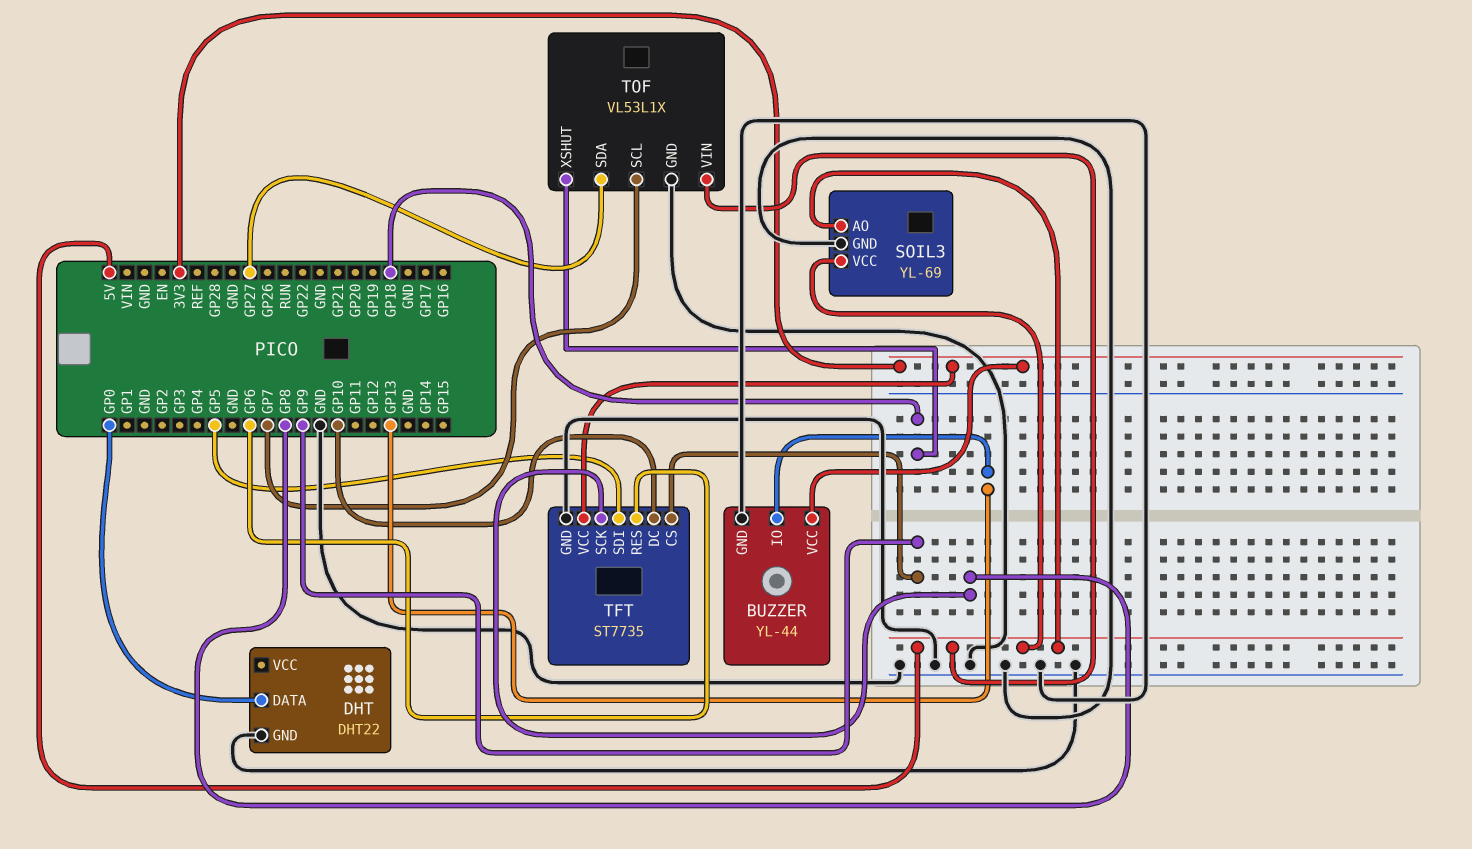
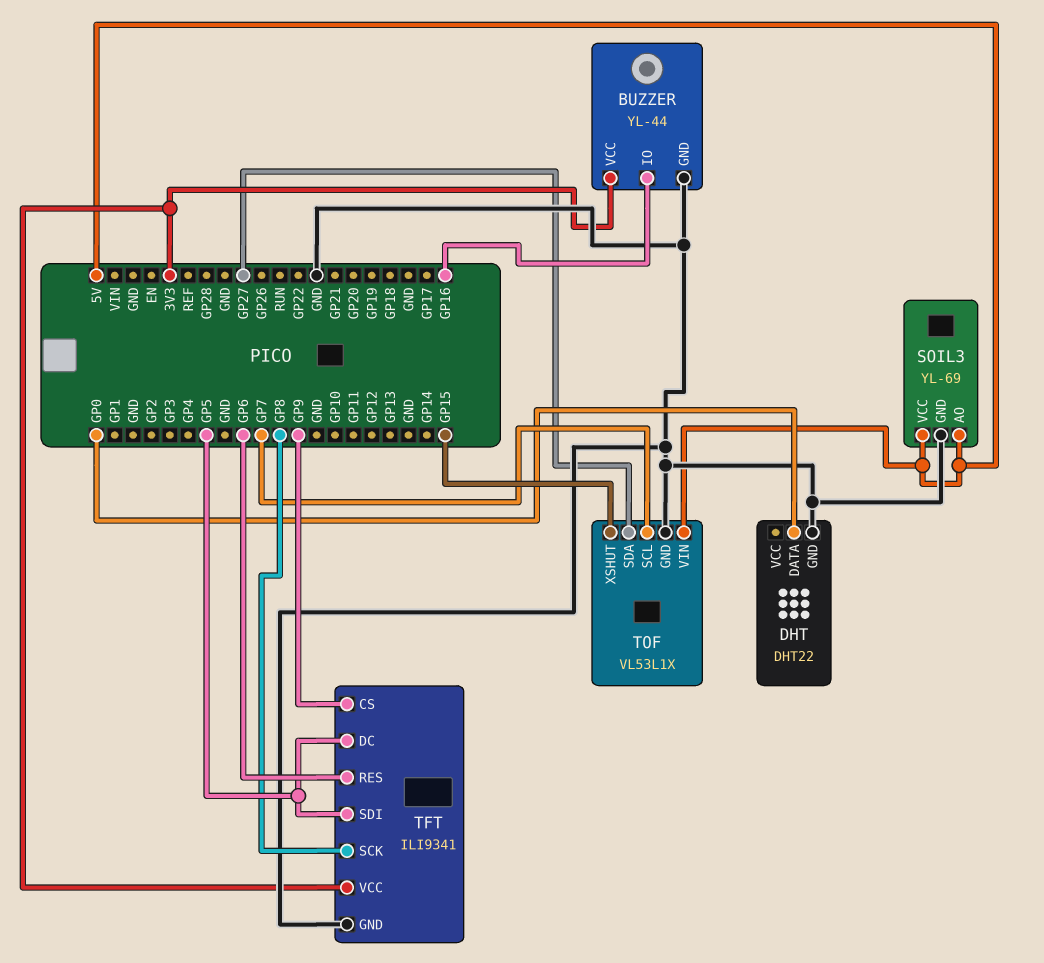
BUZZER pin IO: GP13 -> GP16
TFT: ST7735 -> ILI9341
TFT pin DC: GP10 -> GP5
TOF pin XSHUT: GP18 -> GP15

